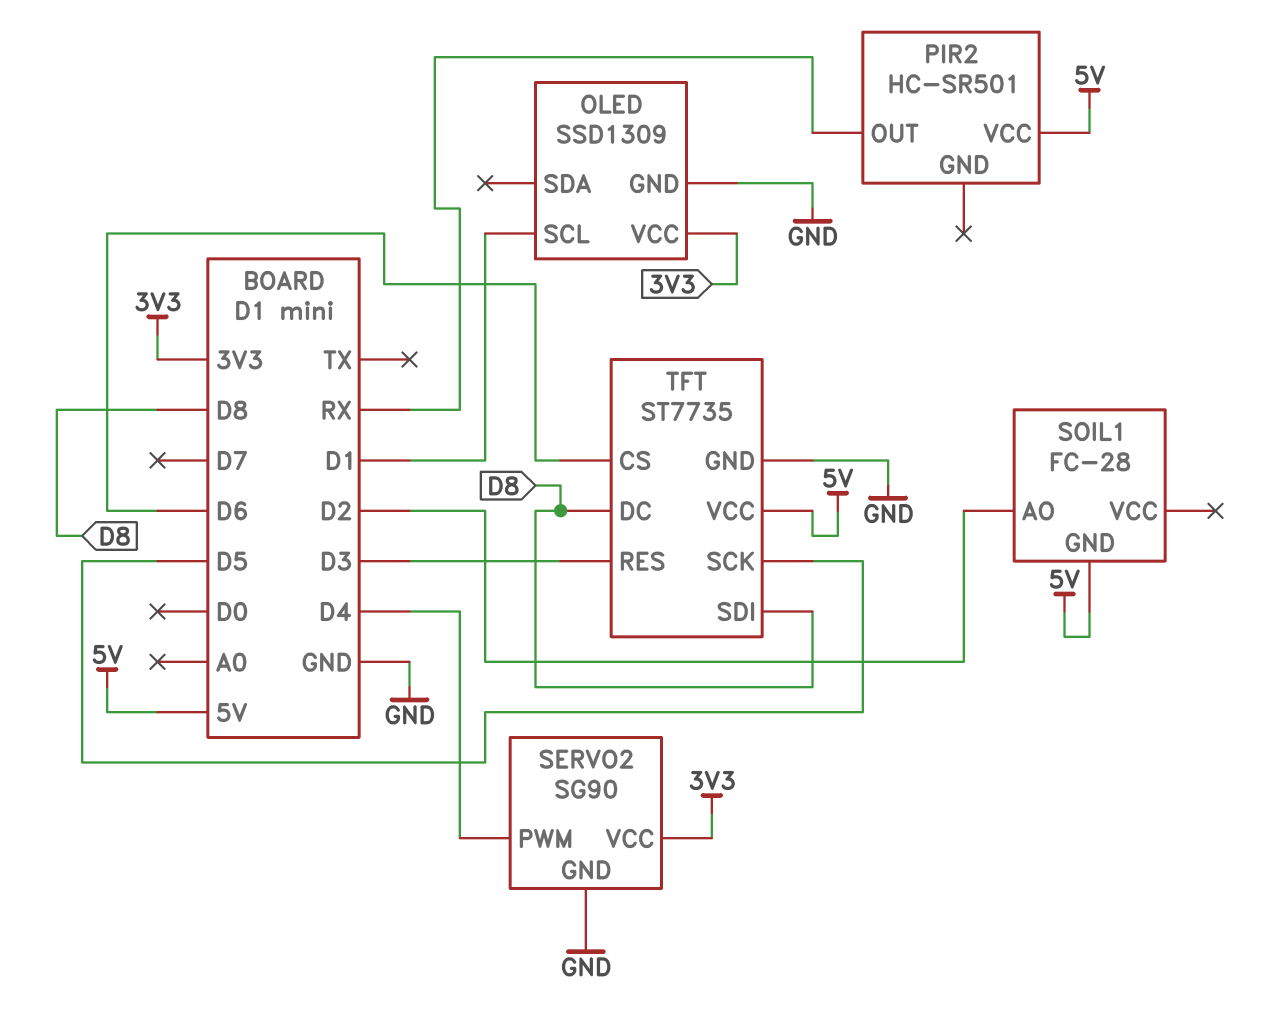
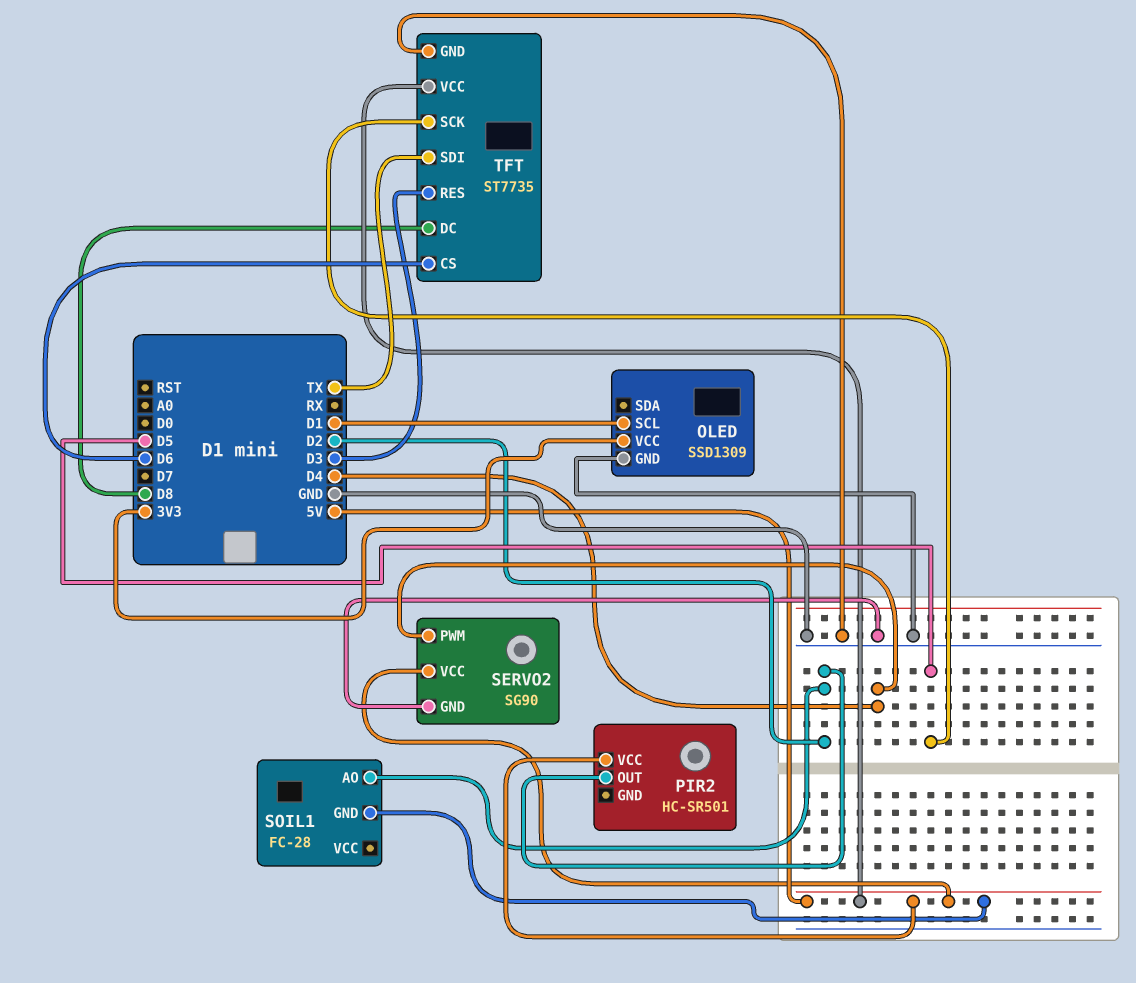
PIR2 pin OUT: RX -> D2
SERVO2 pin VCC: 3V3 -> 5V
TFT pin SDI: D8 -> TX

